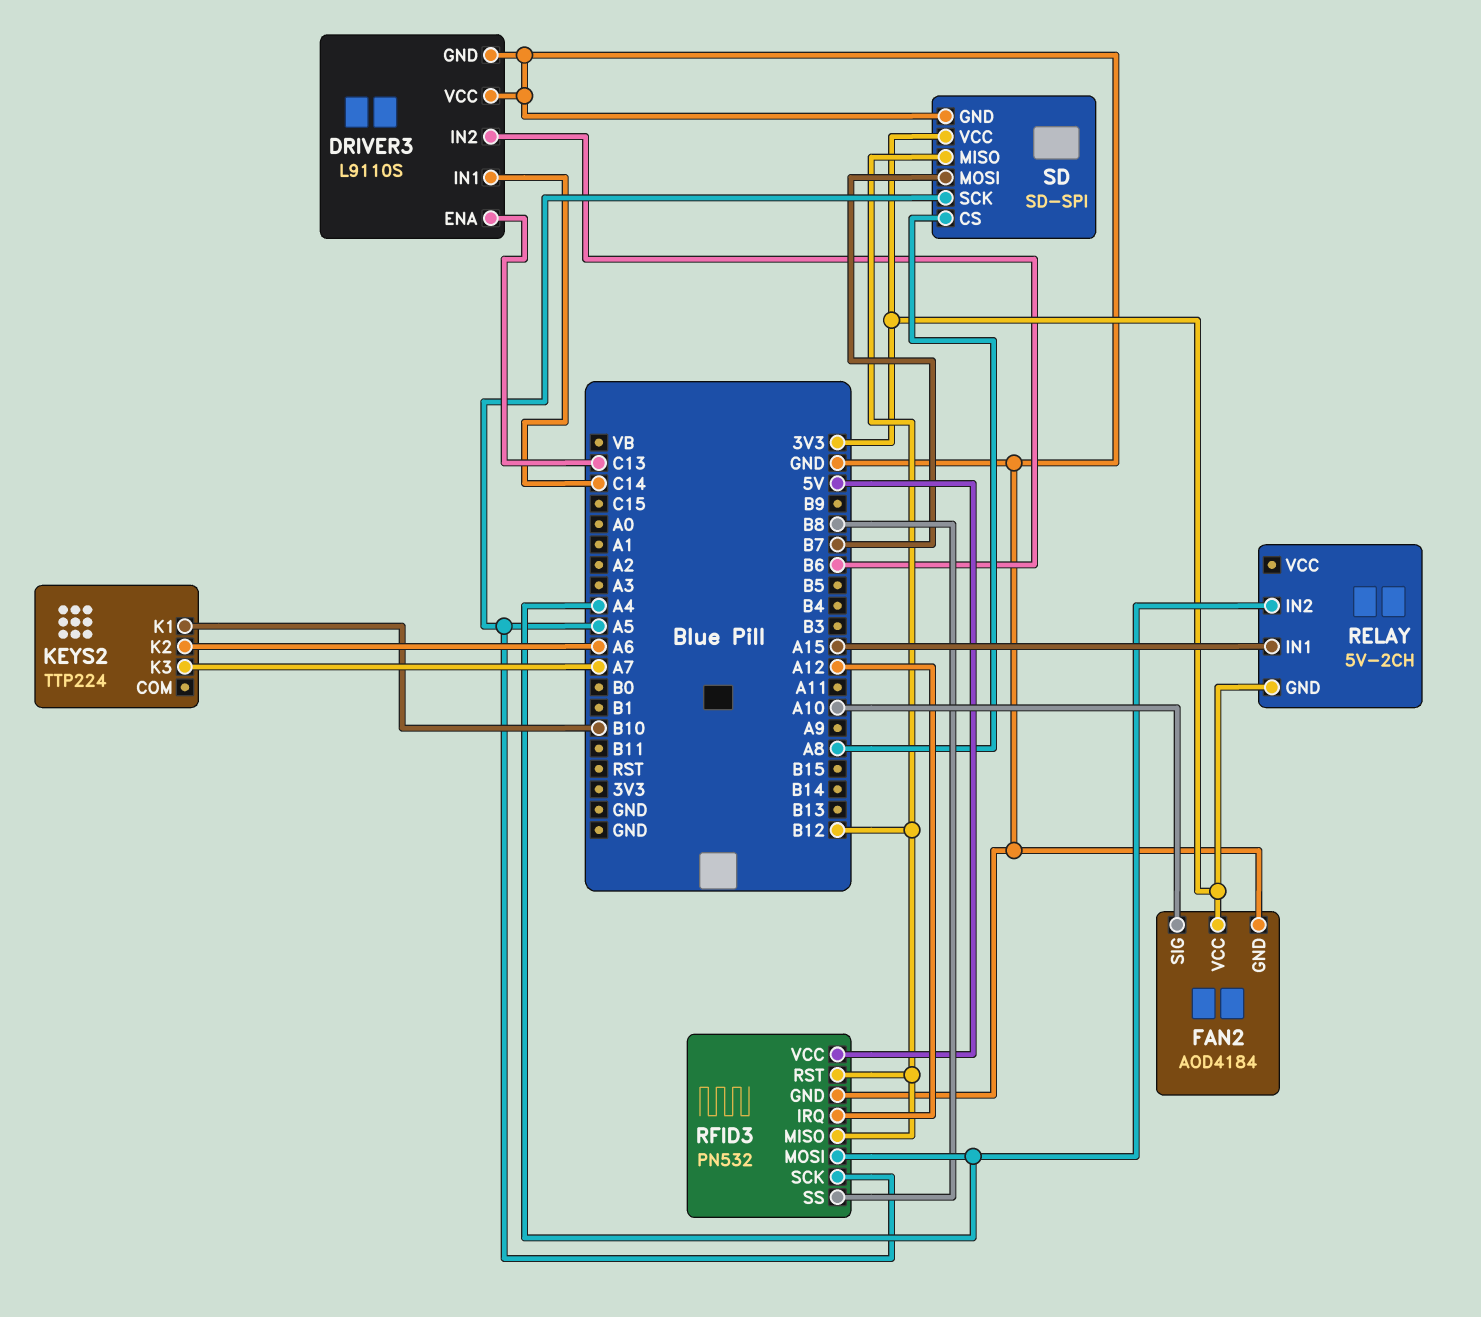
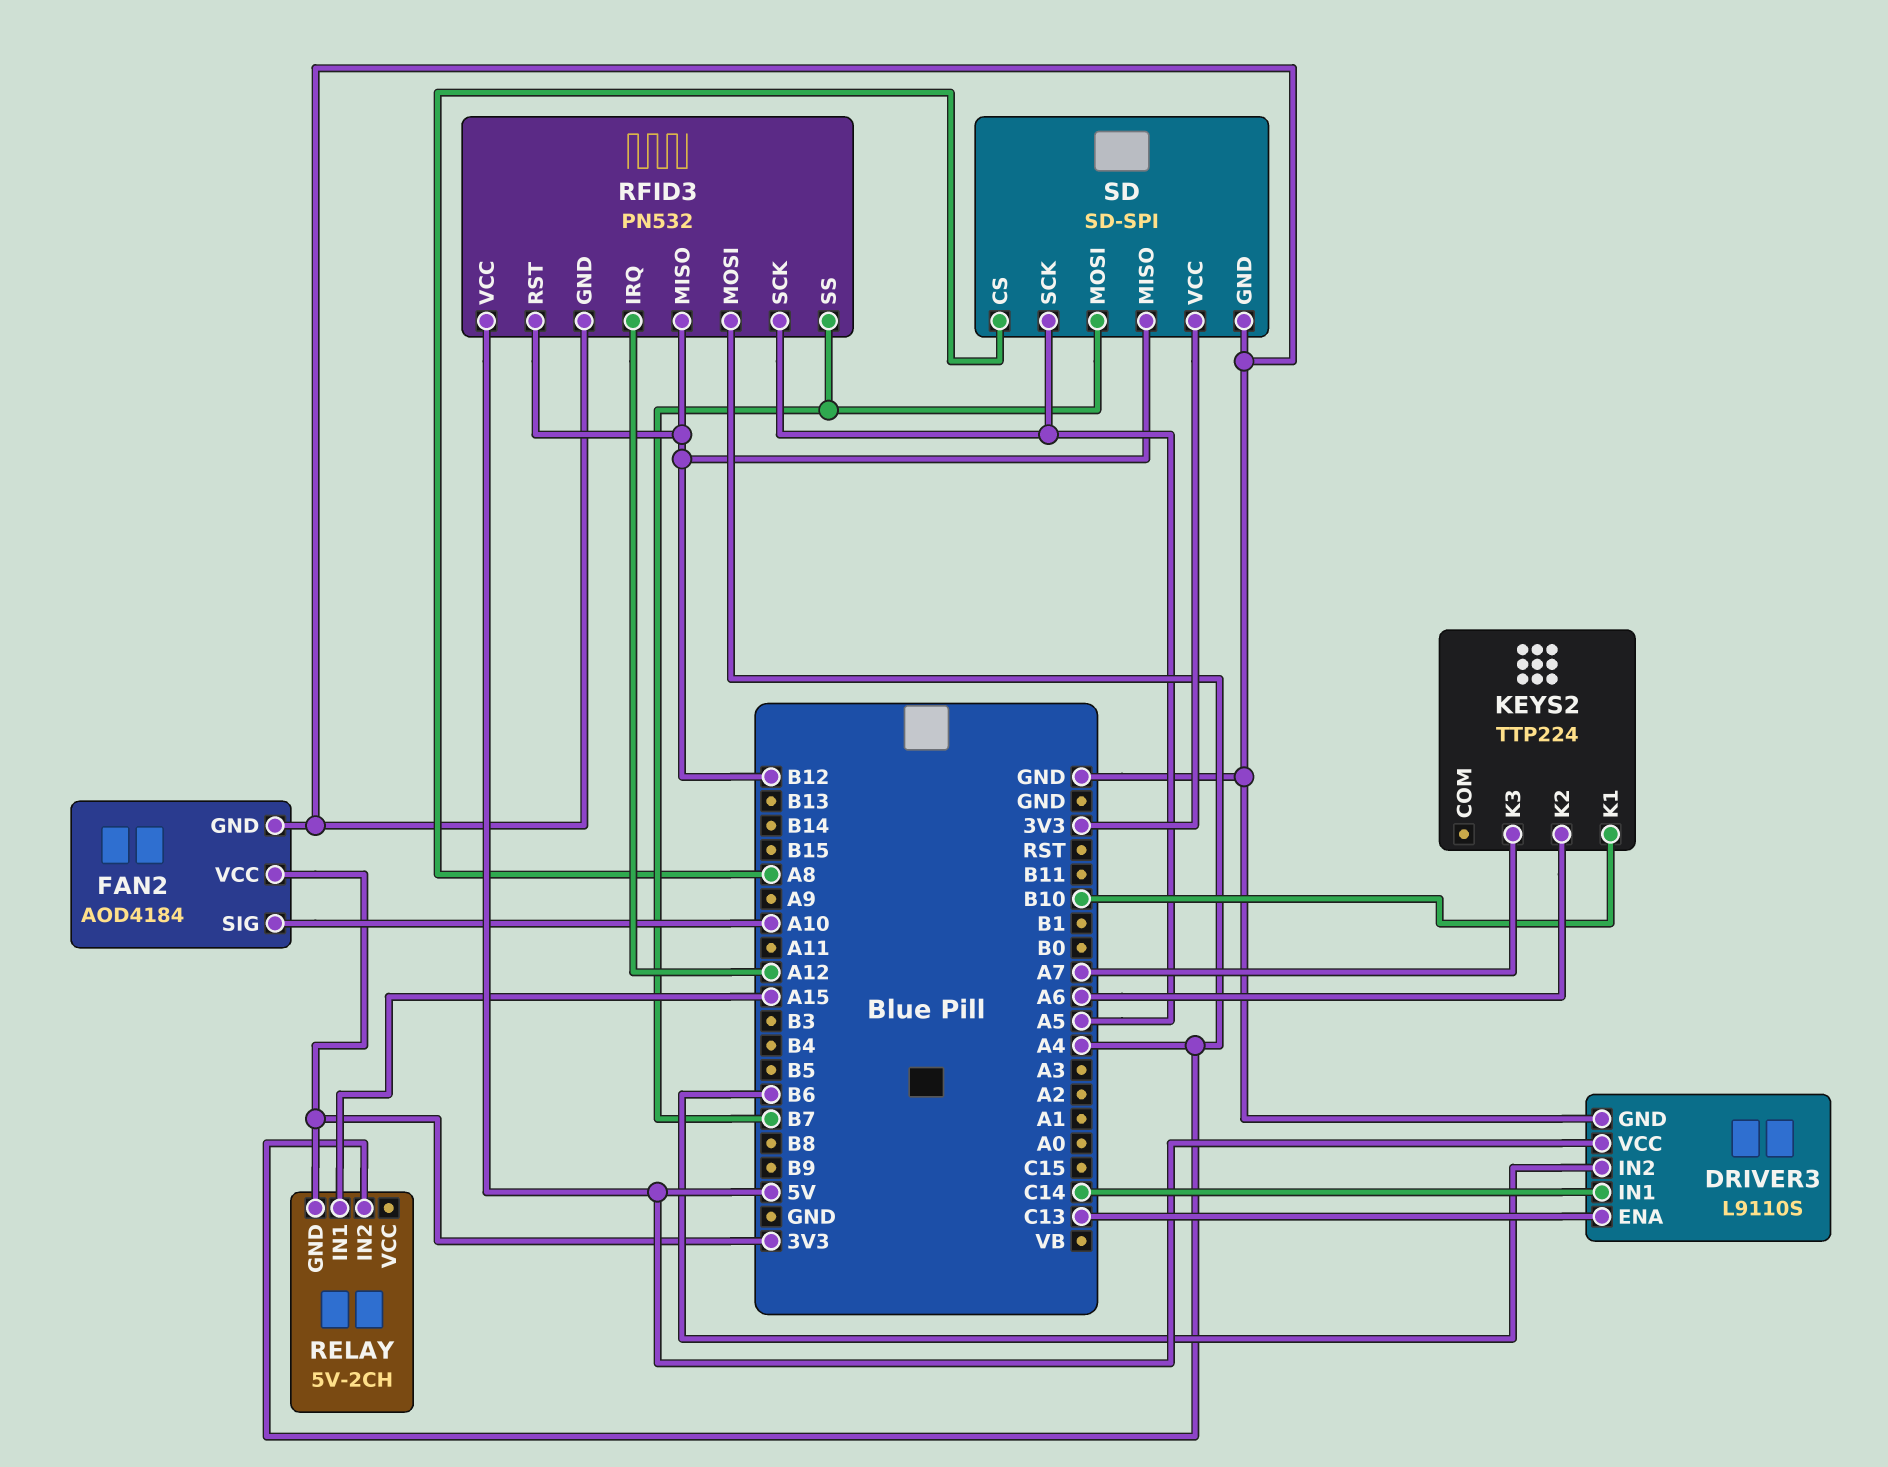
DRIVER3 pin VCC: GND -> 5V
RFID3 pin SS: B8 -> B7

